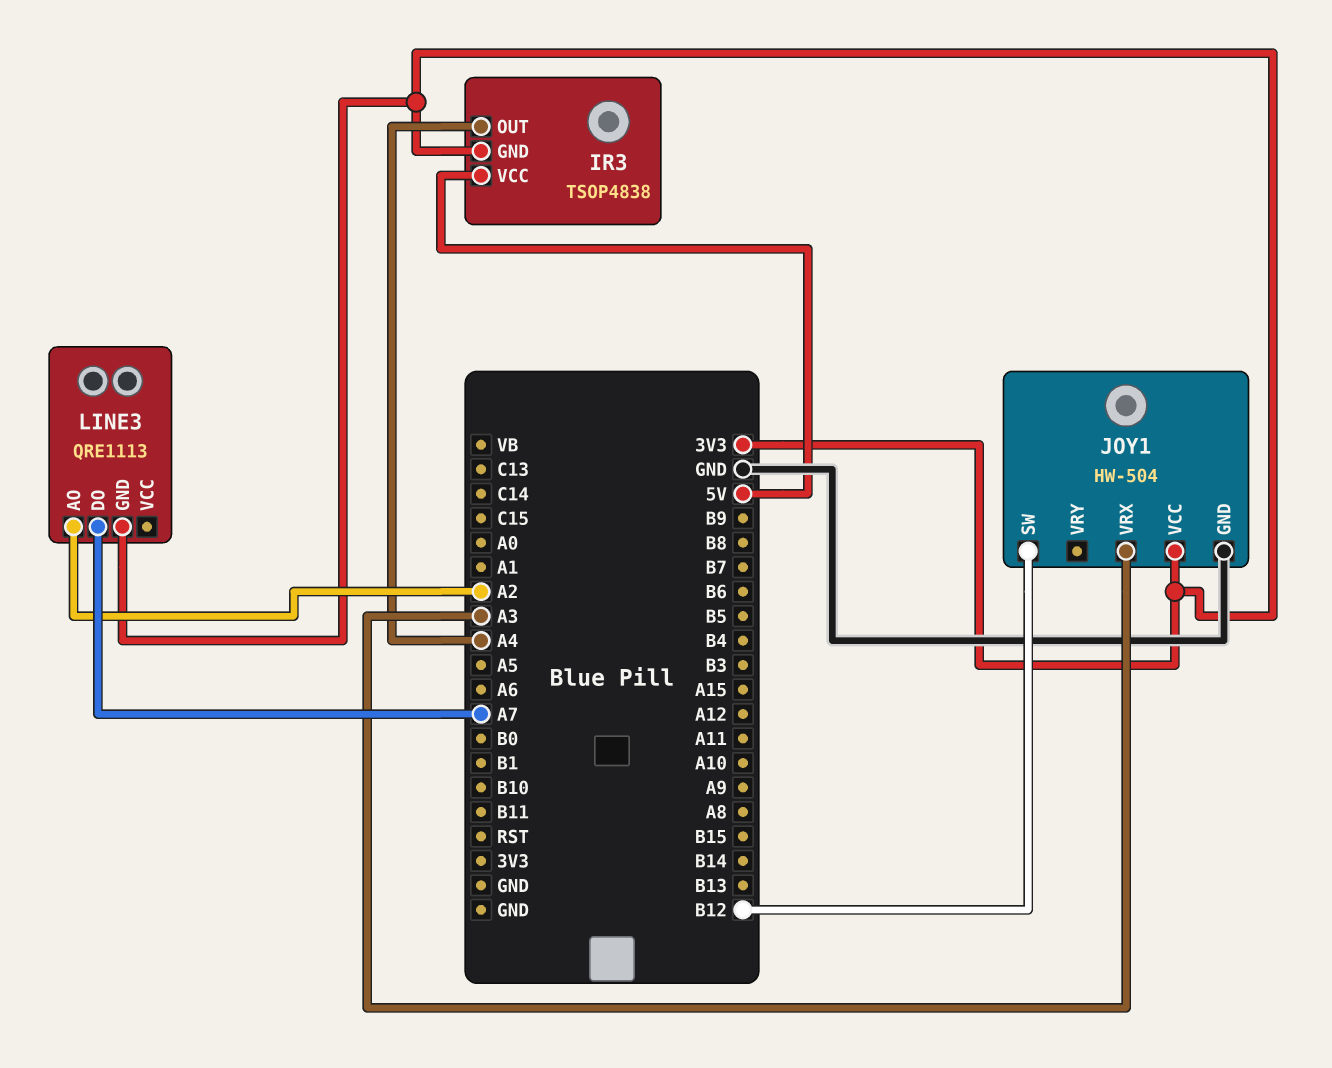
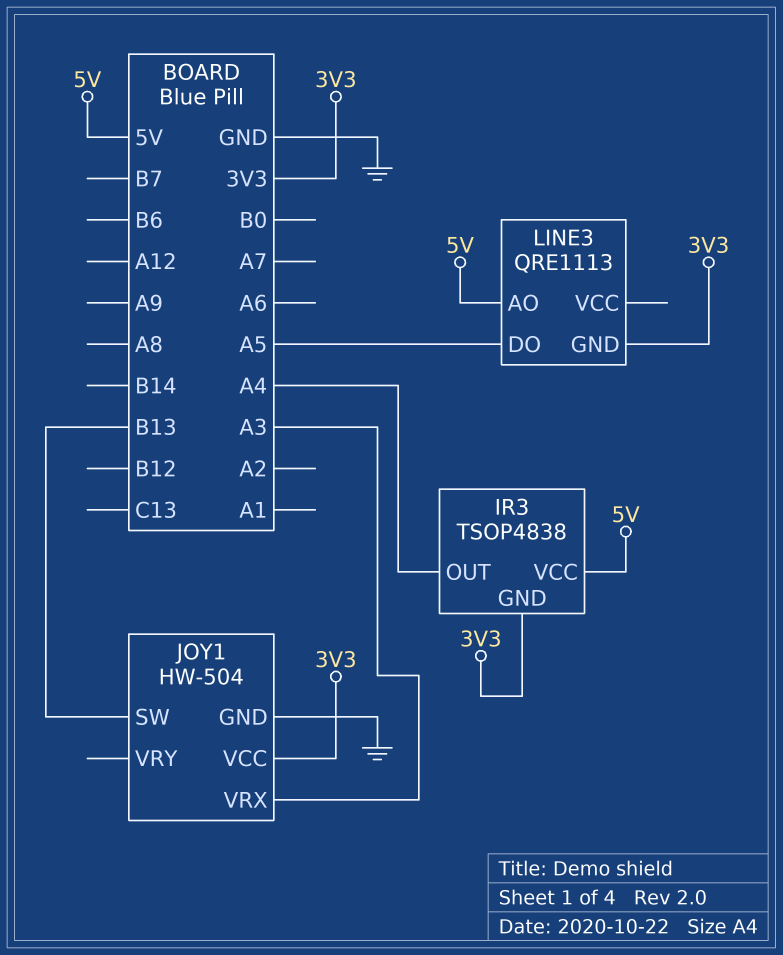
JOY1 pin SW: B12 -> B13
LINE3 pin AO: A2 -> 5V
LINE3 pin DO: A7 -> A5

